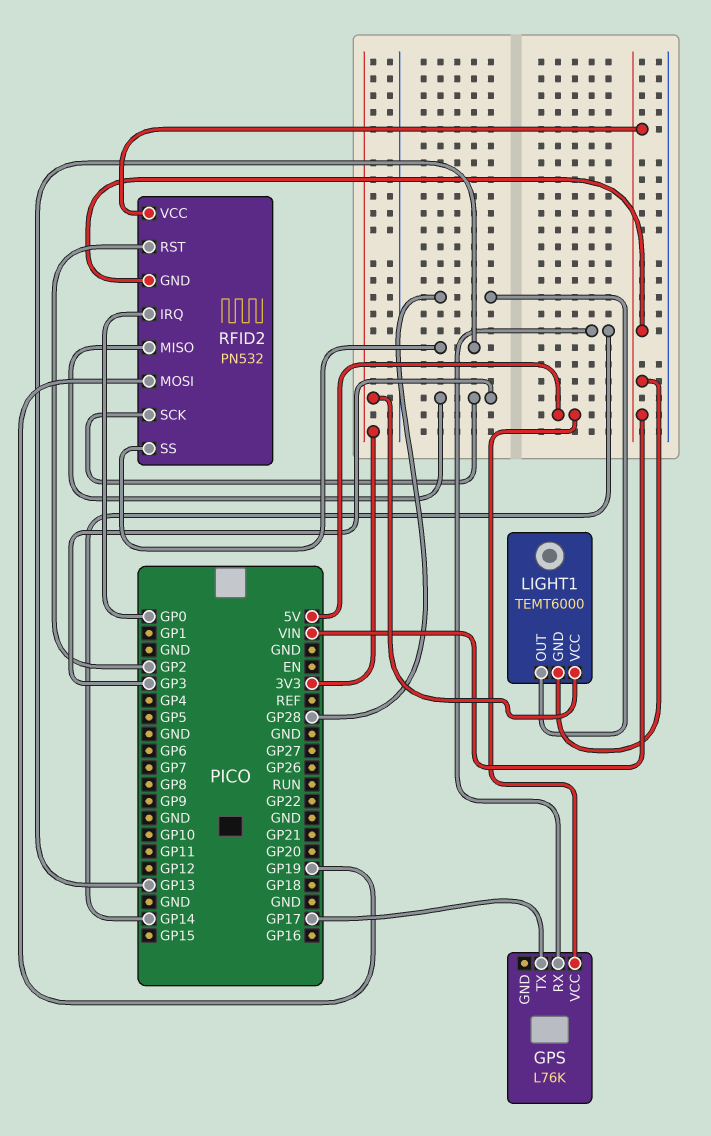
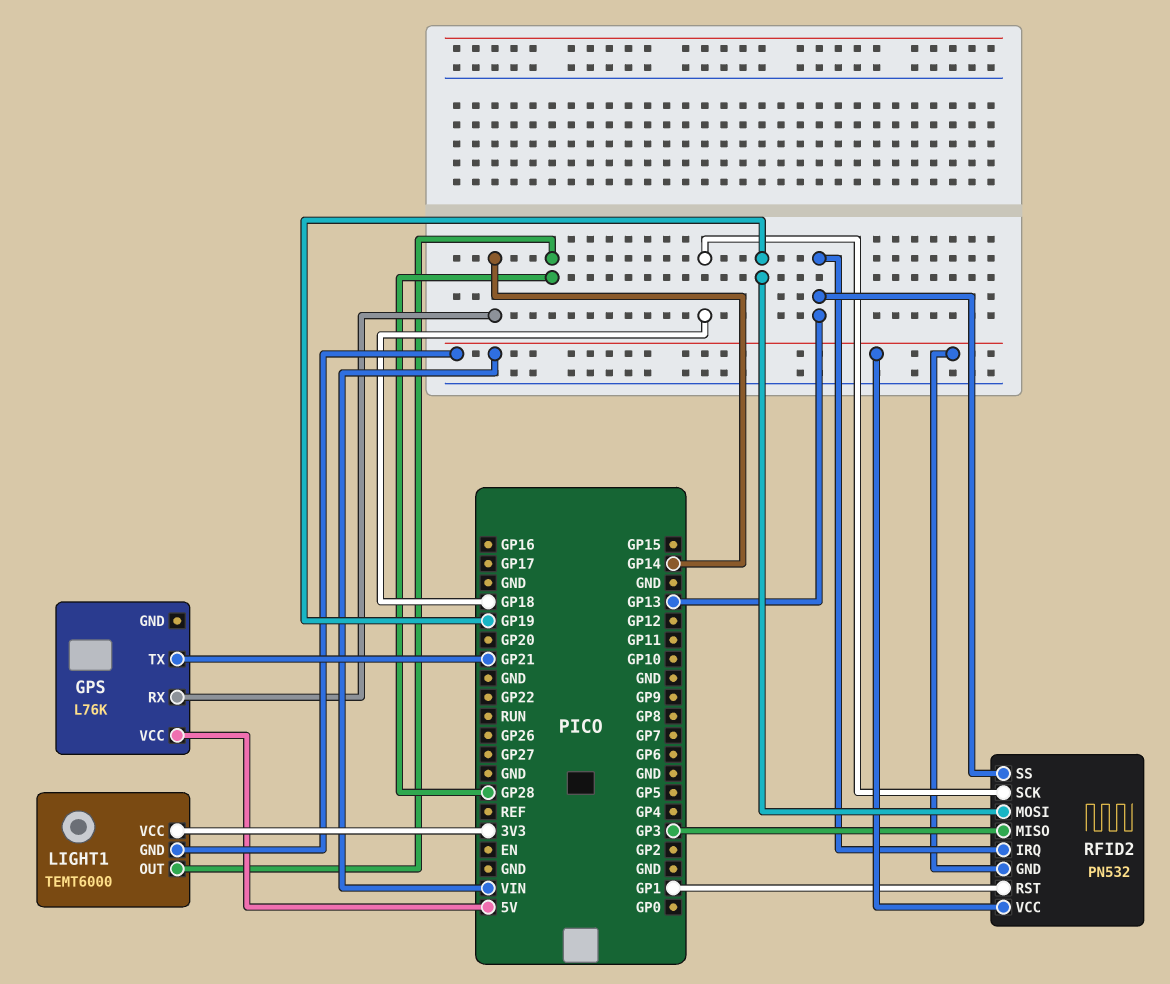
GPS pin TX: GP17 -> GP21
RFID2 pin IRQ: GP0 -> GP13
RFID2 pin RST: GP2 -> GP1
RFID2 pin SCK: GP3 -> GP18

